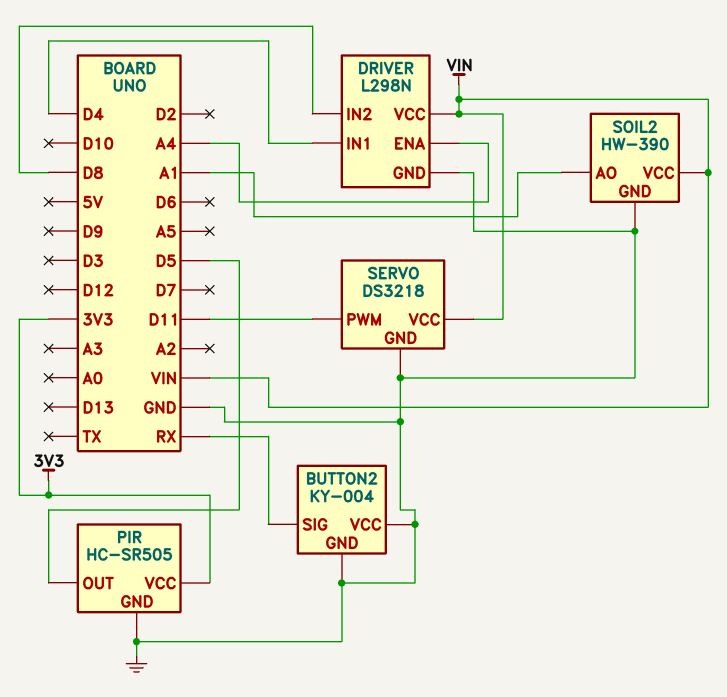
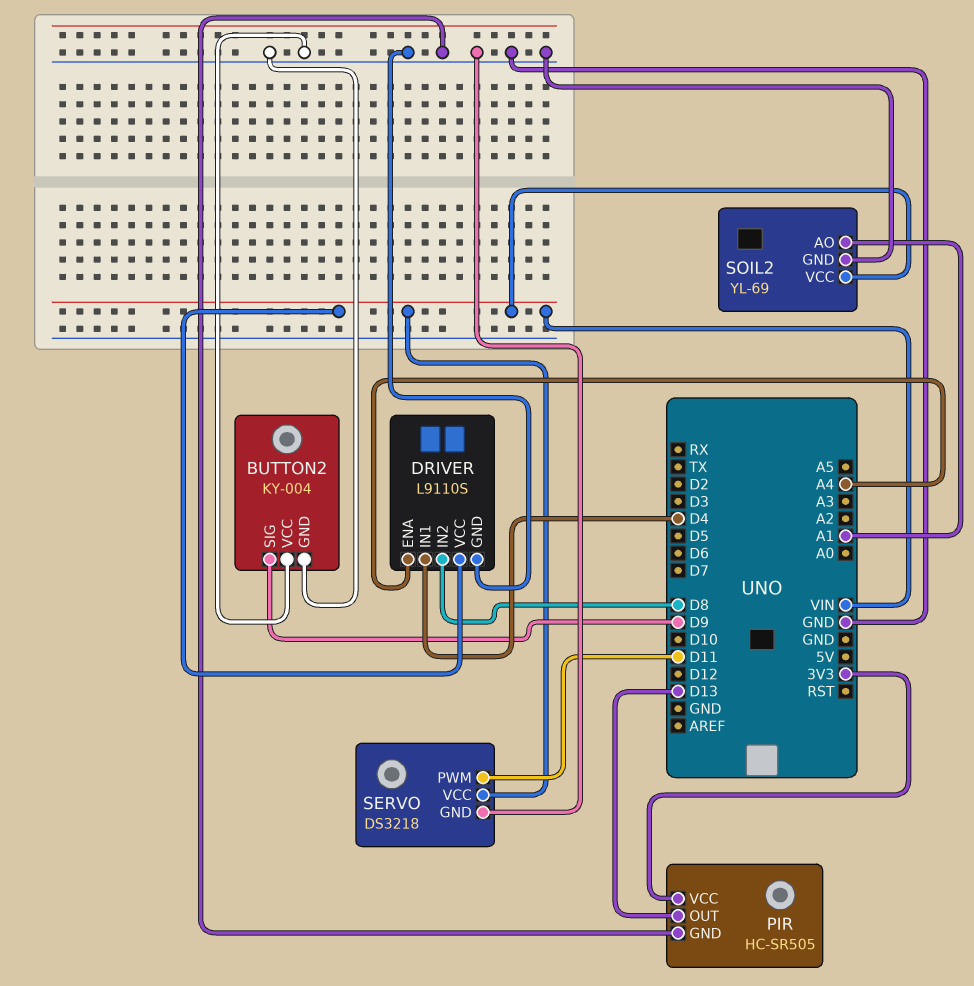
BUTTON2 pin SIG: RX -> D9
DRIVER: L298N -> L9110S
PIR pin OUT: D5 -> D13
SOIL2: HW-390 -> YL-69

